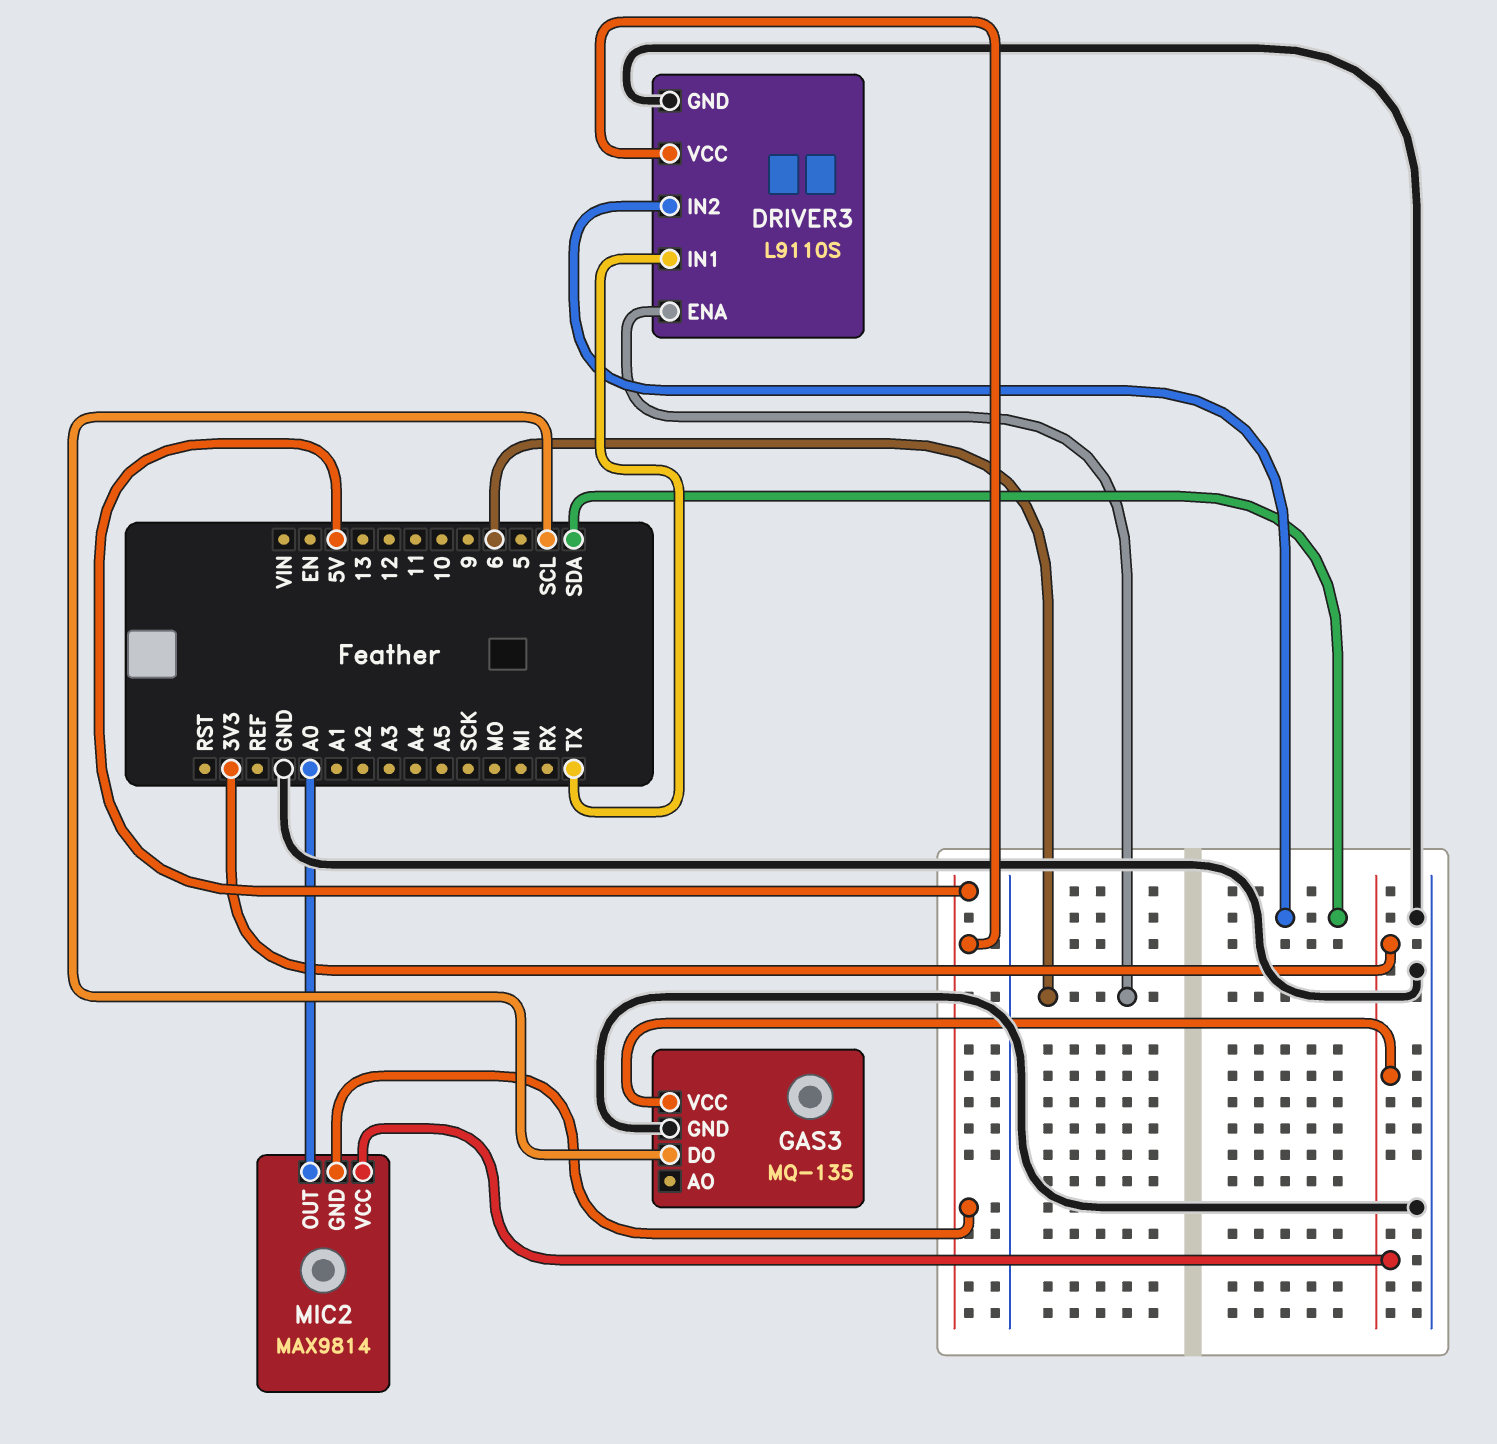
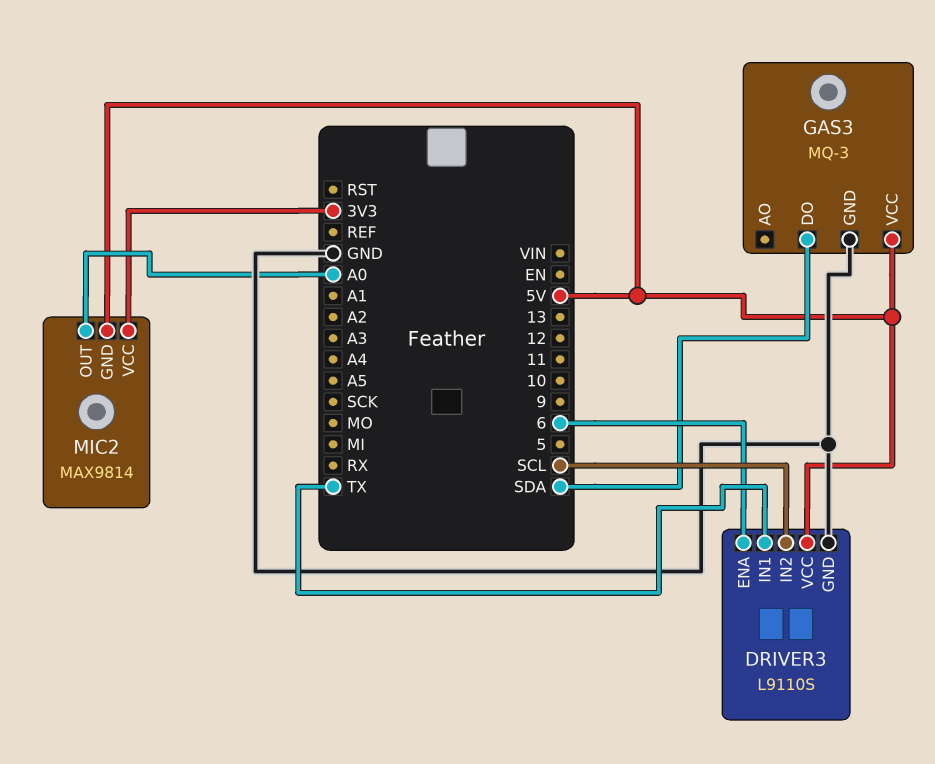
DRIVER3 pin IN2: SDA -> SCL
GAS3: MQ-135 -> MQ-3
GAS3 pin DO: SCL -> SDA
GAS3 pin VCC: 3V3 -> 5V

